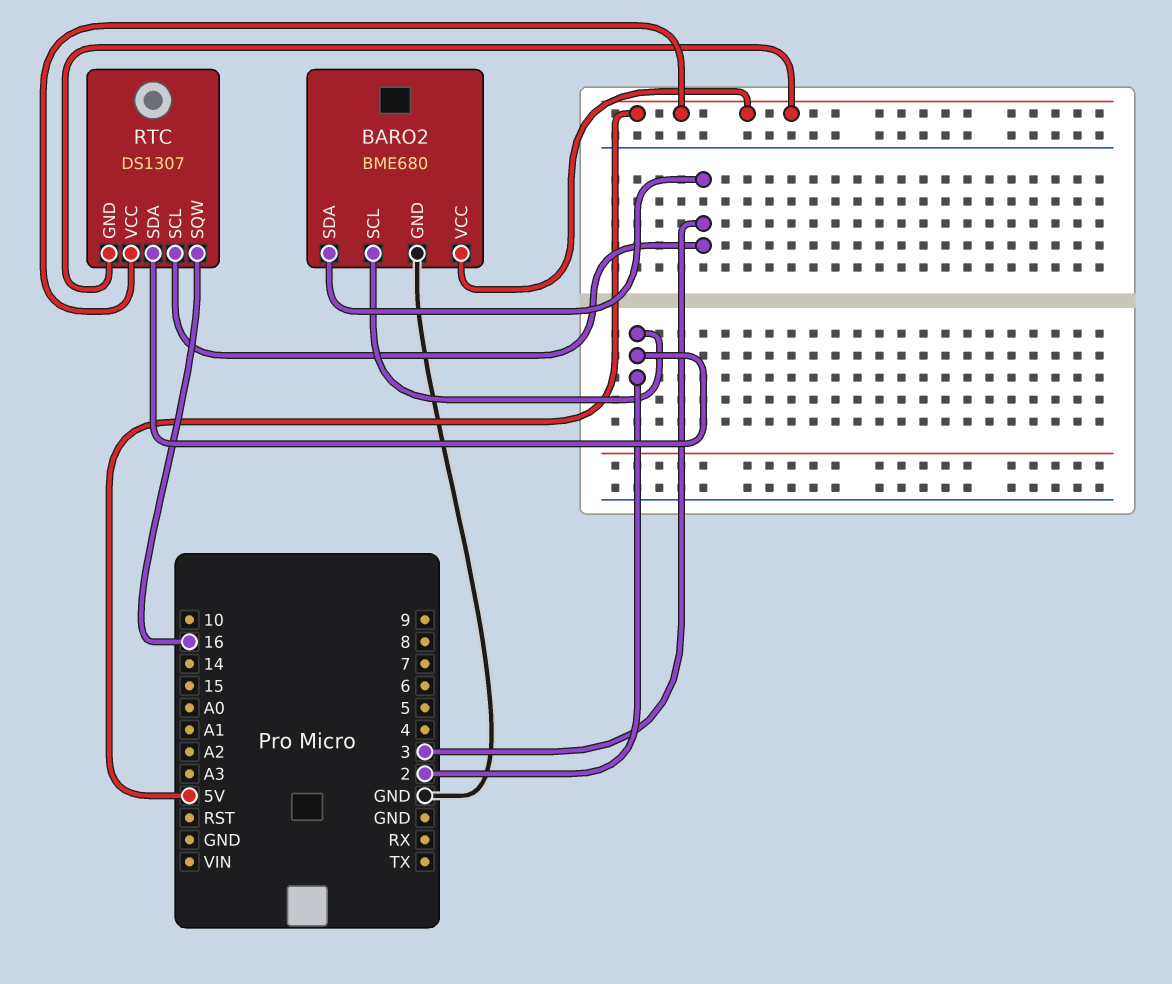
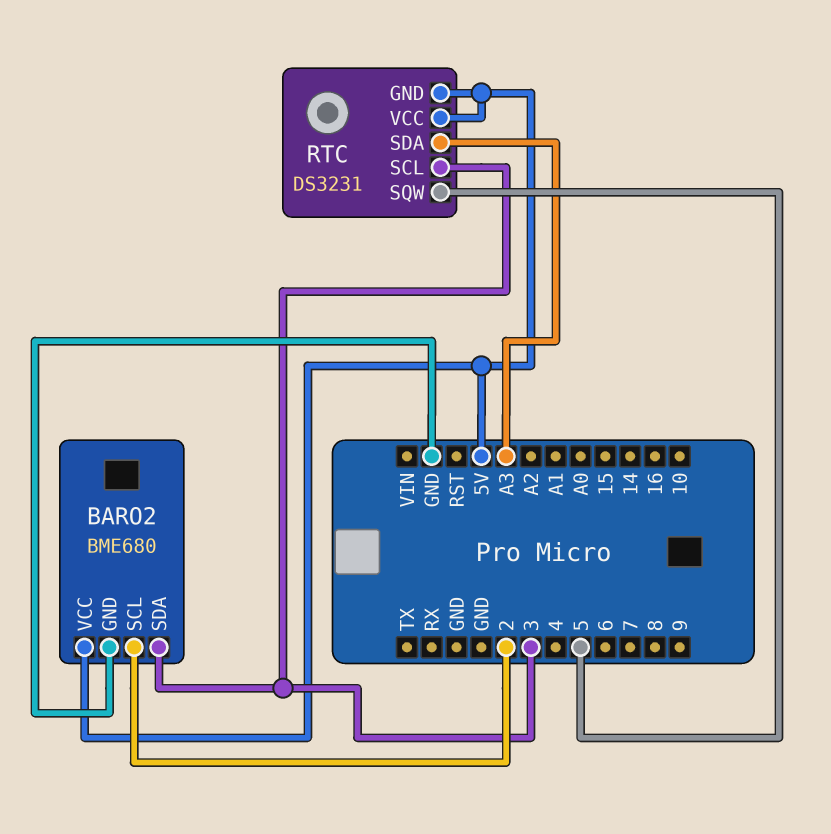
RTC: DS1307 -> DS3231
RTC pin SDA: 2 -> A3
RTC pin SQW: 16 -> 5

